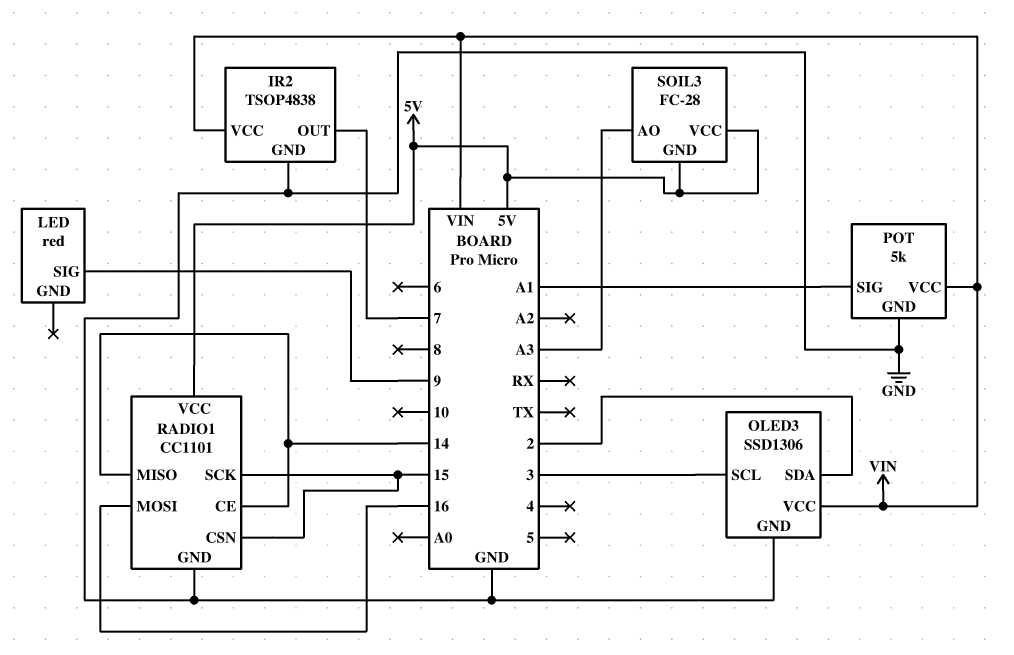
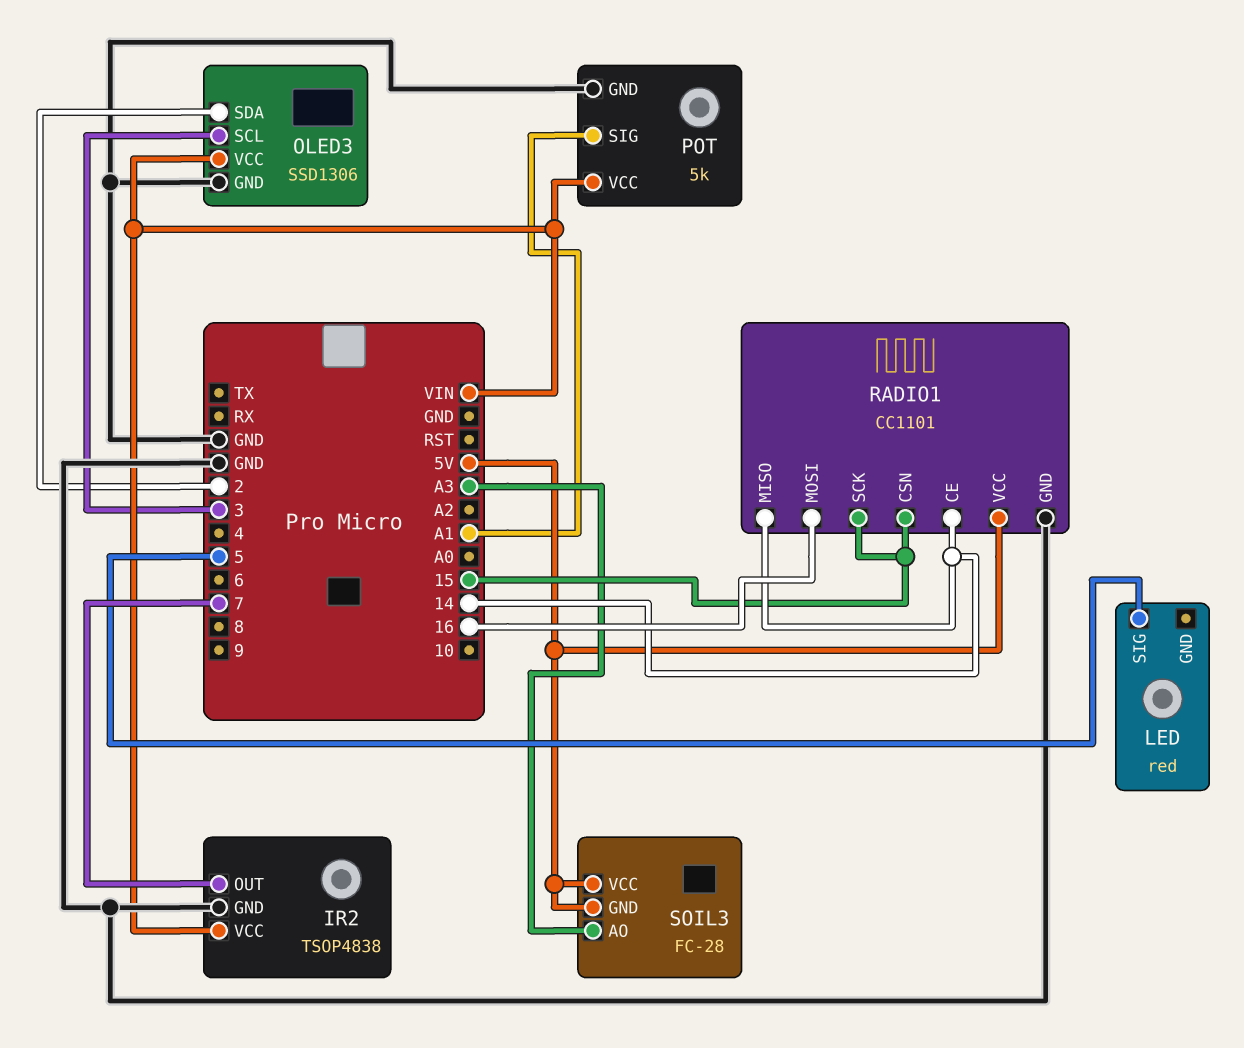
LED pin SIG: 9 -> 5

